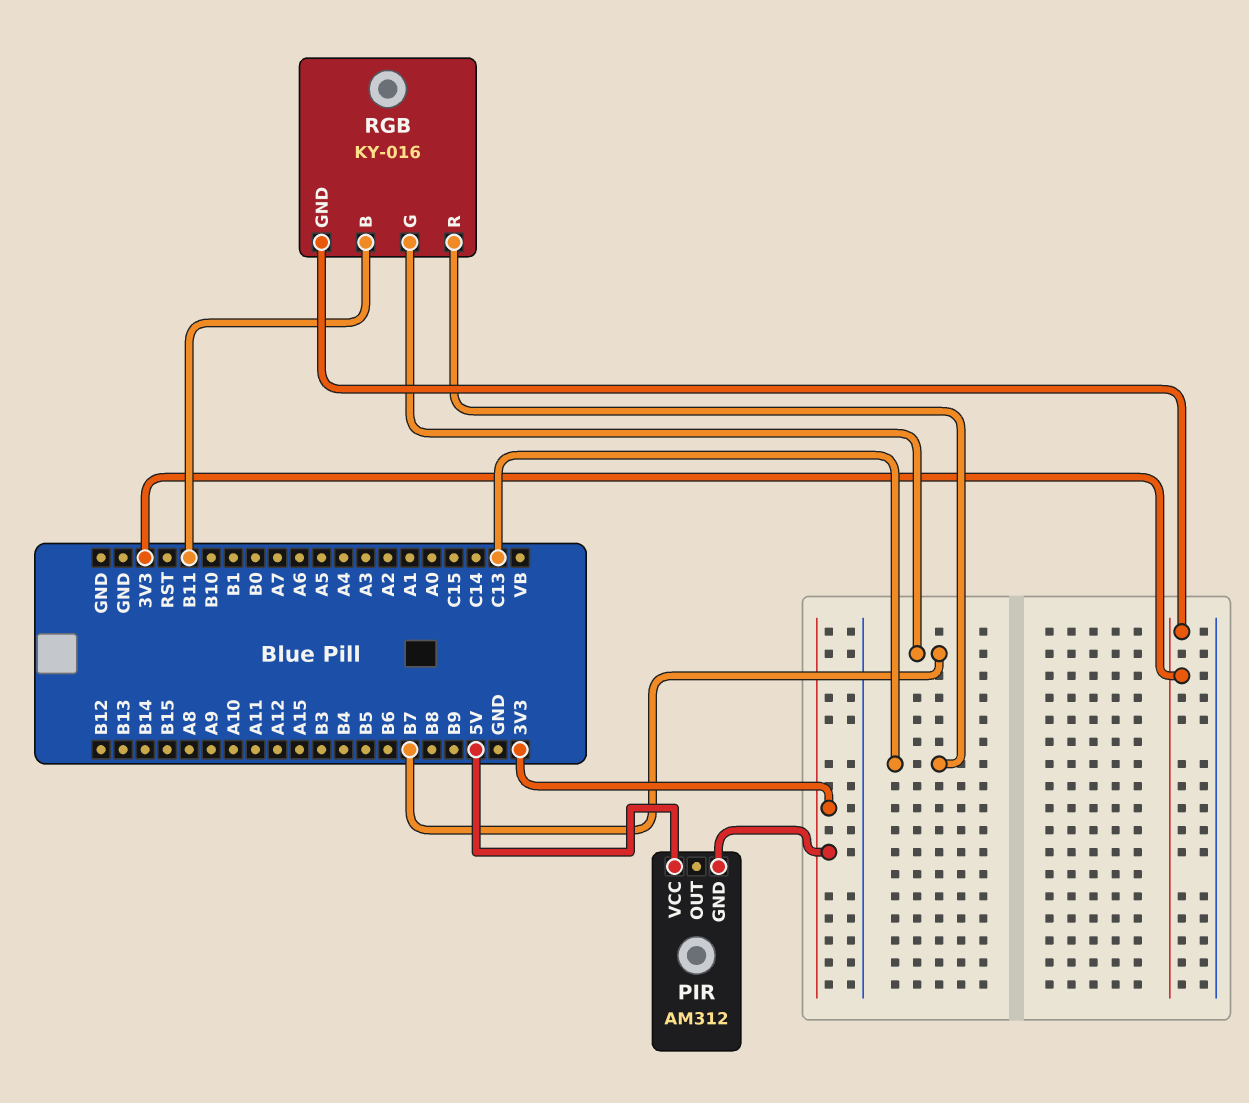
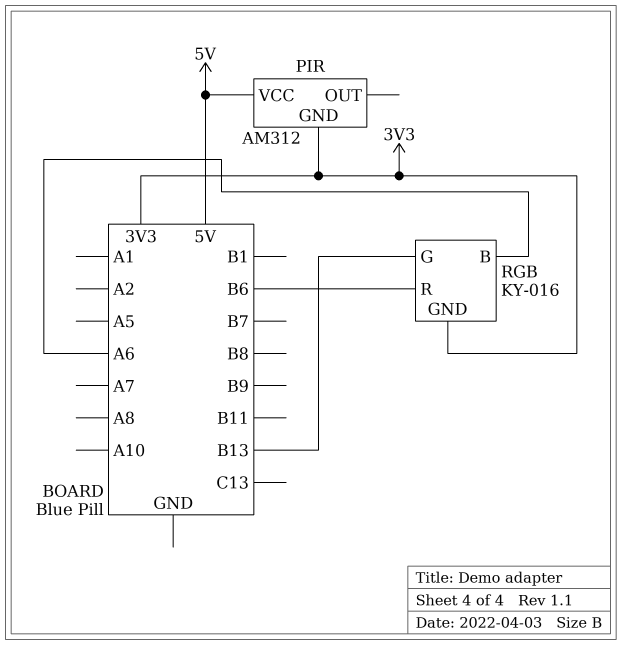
RGB pin B: B11 -> A6
RGB pin G: B7 -> B13
RGB pin R: C13 -> B6

